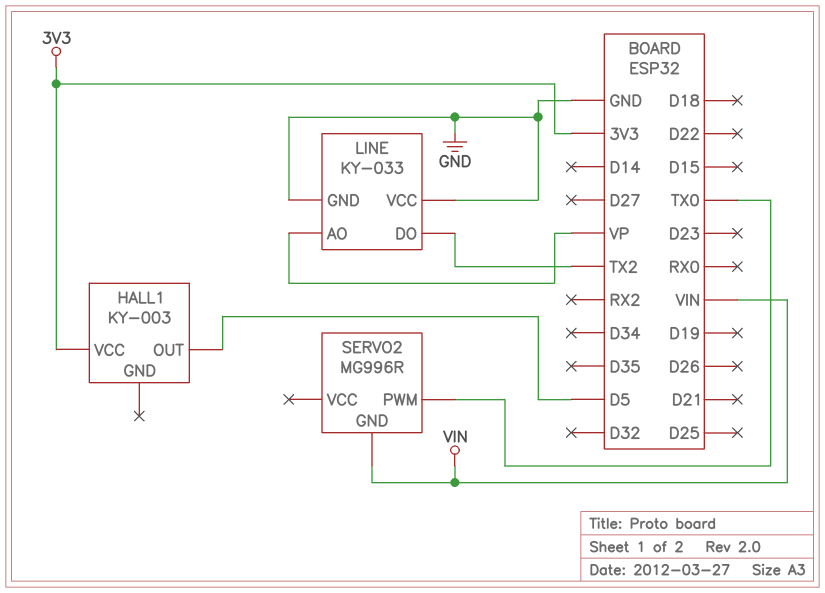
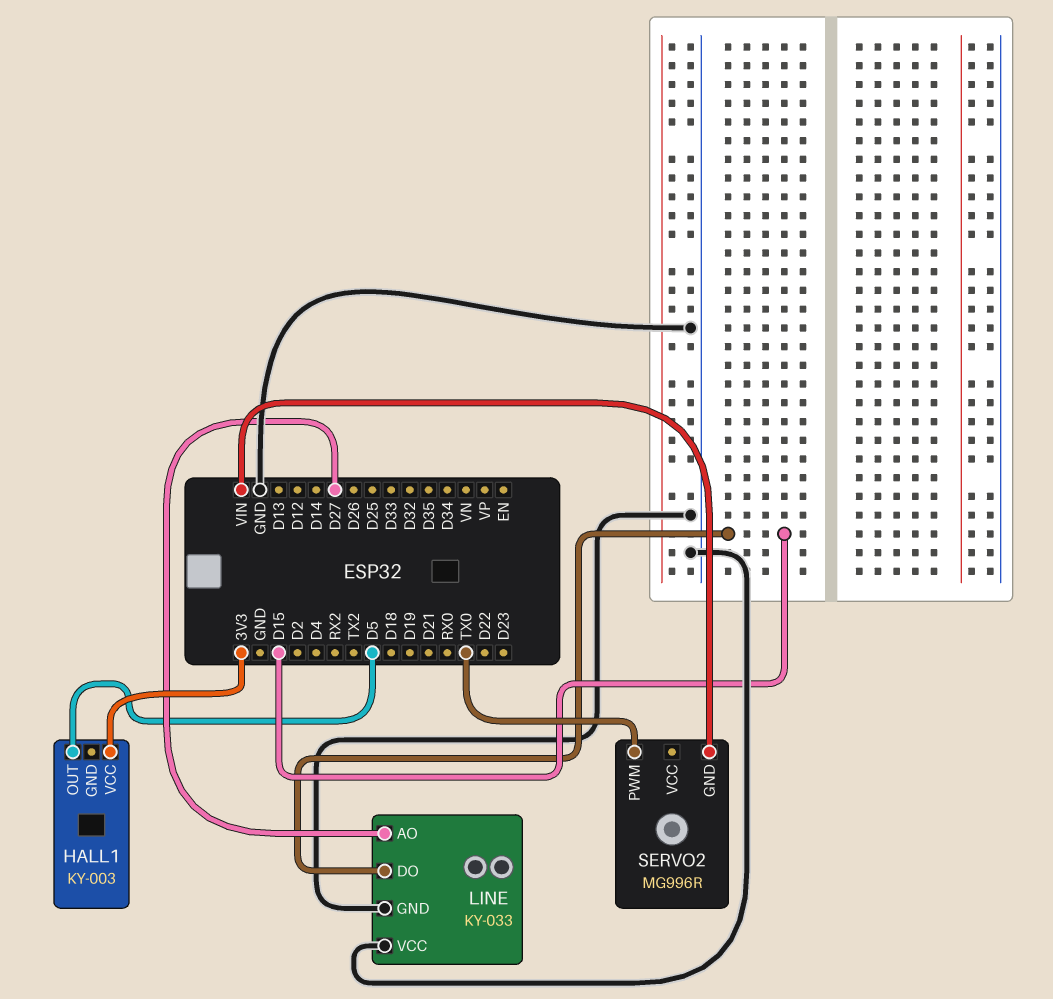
LINE pin AO: VP -> D27
LINE pin DO: TX2 -> D15

